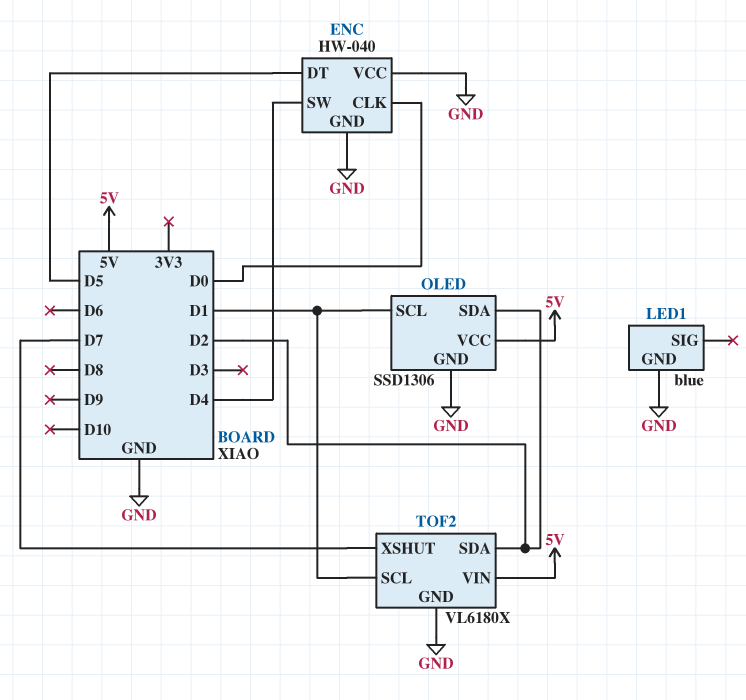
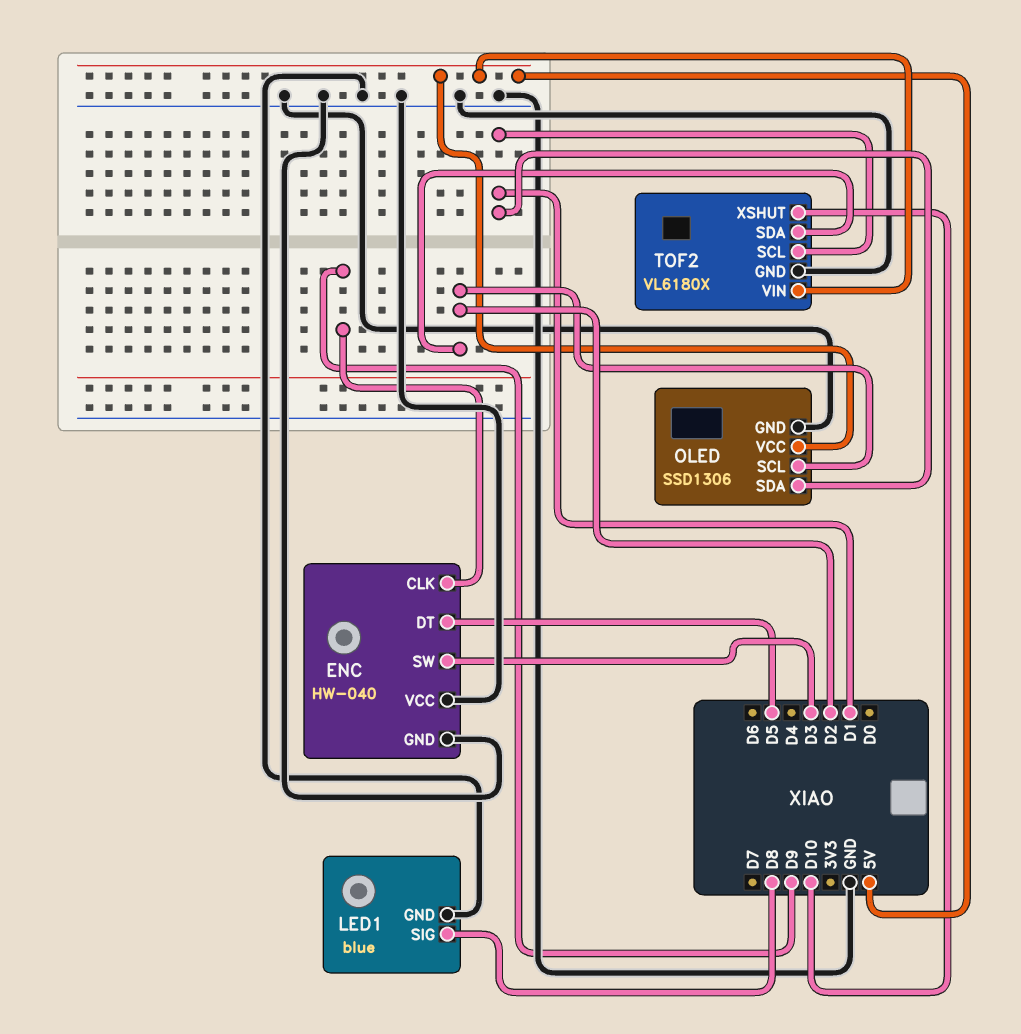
ENC pin CLK: D0 -> D9
ENC pin SW: D4 -> D3
LED1 pin SIG: none -> D8
OLED pin SCL: D1 -> D2
OLED pin SDA: D2 -> D1
TOF2 pin XSHUT: D7 -> D10

